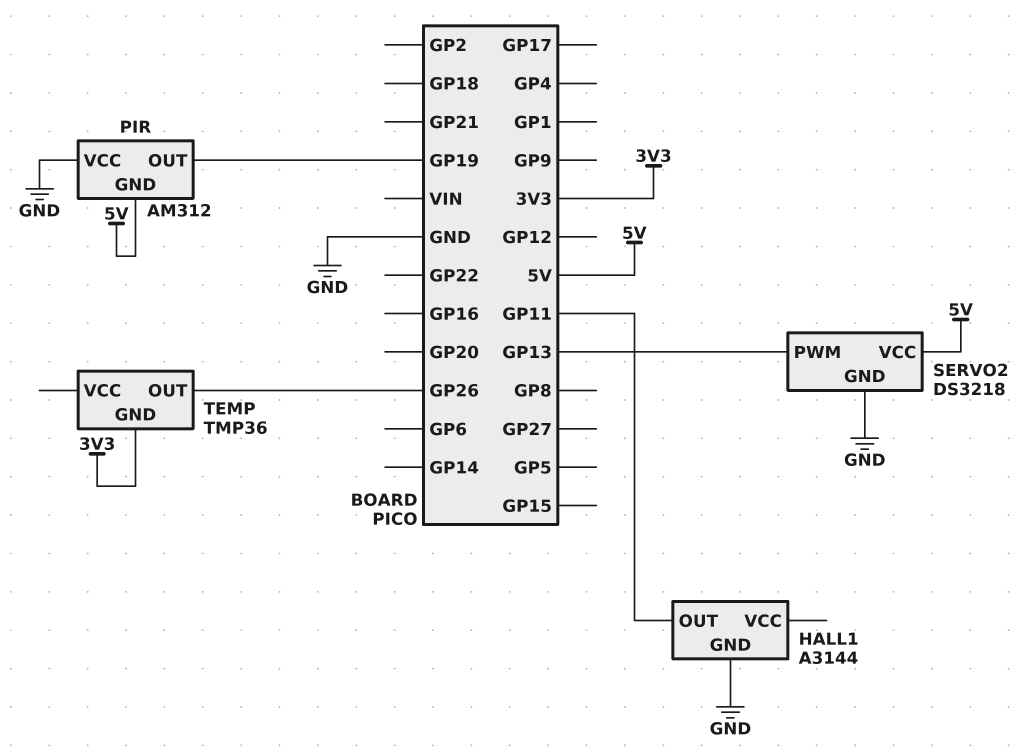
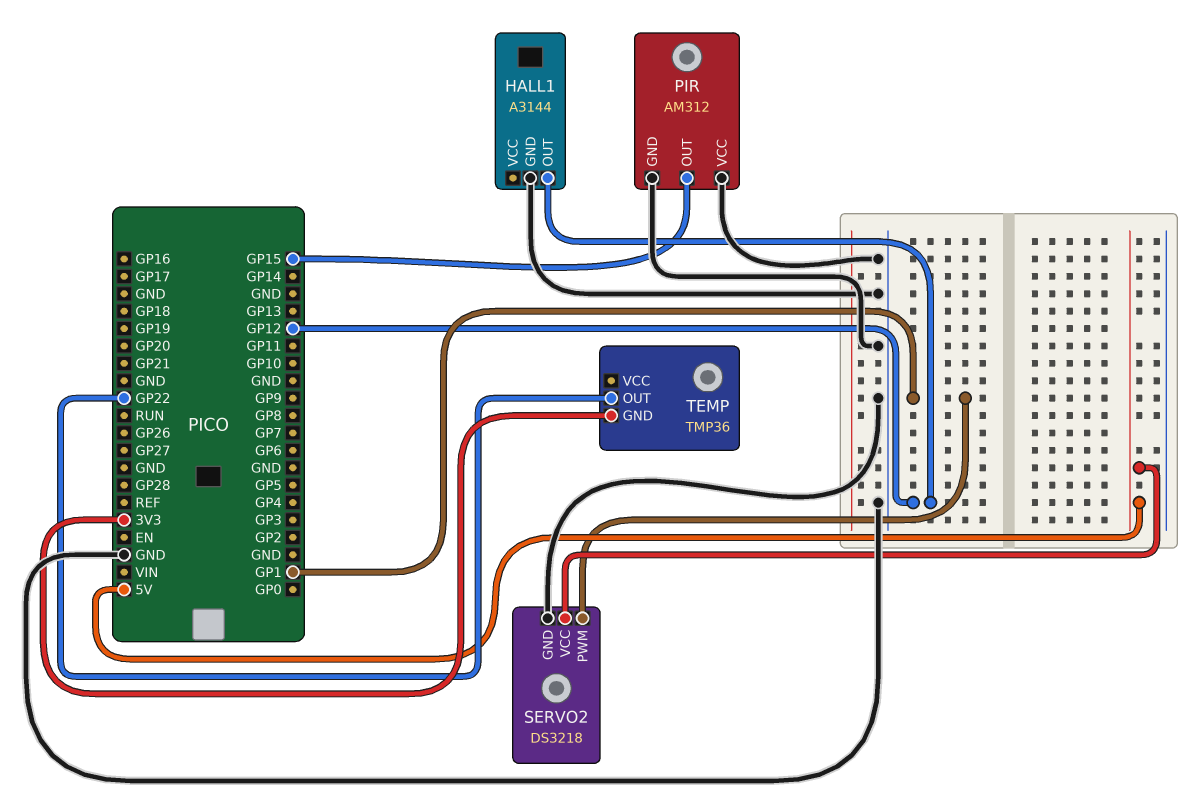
HALL1 pin OUT: GP11 -> GP12
PIR pin GND: 5V -> GND
PIR pin OUT: GP19 -> GP15
SERVO2 pin PWM: GP13 -> GP1
TEMP pin OUT: GP26 -> GP22

